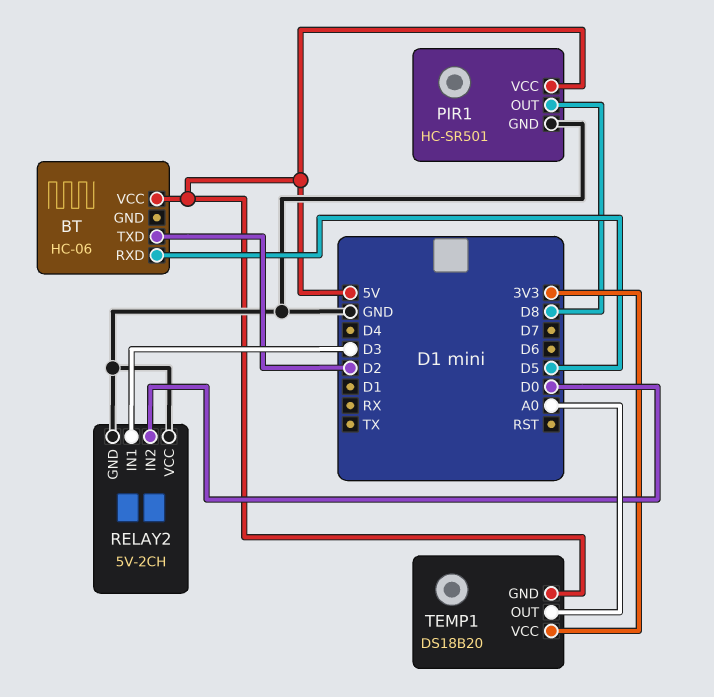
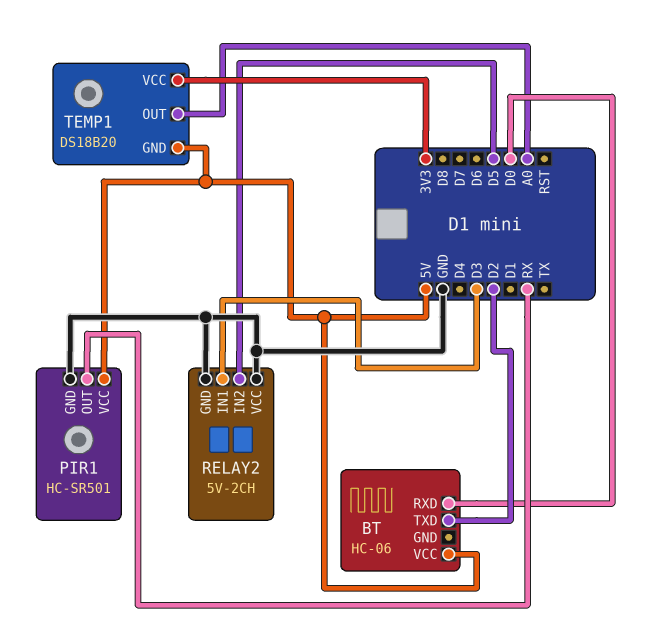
BT pin RXD: D5 -> D0
PIR1 pin OUT: D8 -> RX
RELAY2 pin IN2: D0 -> D5

